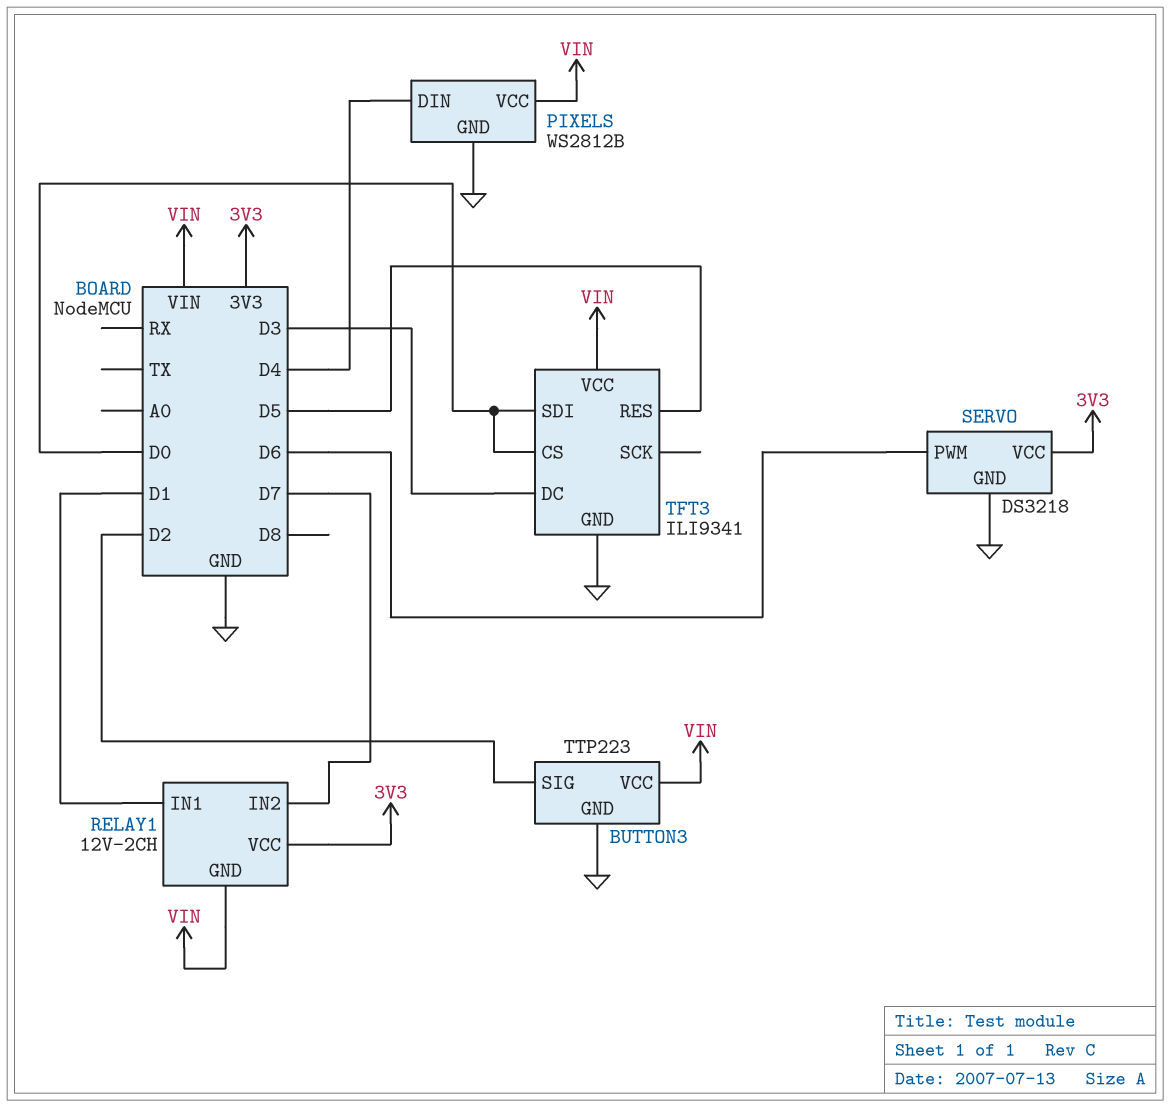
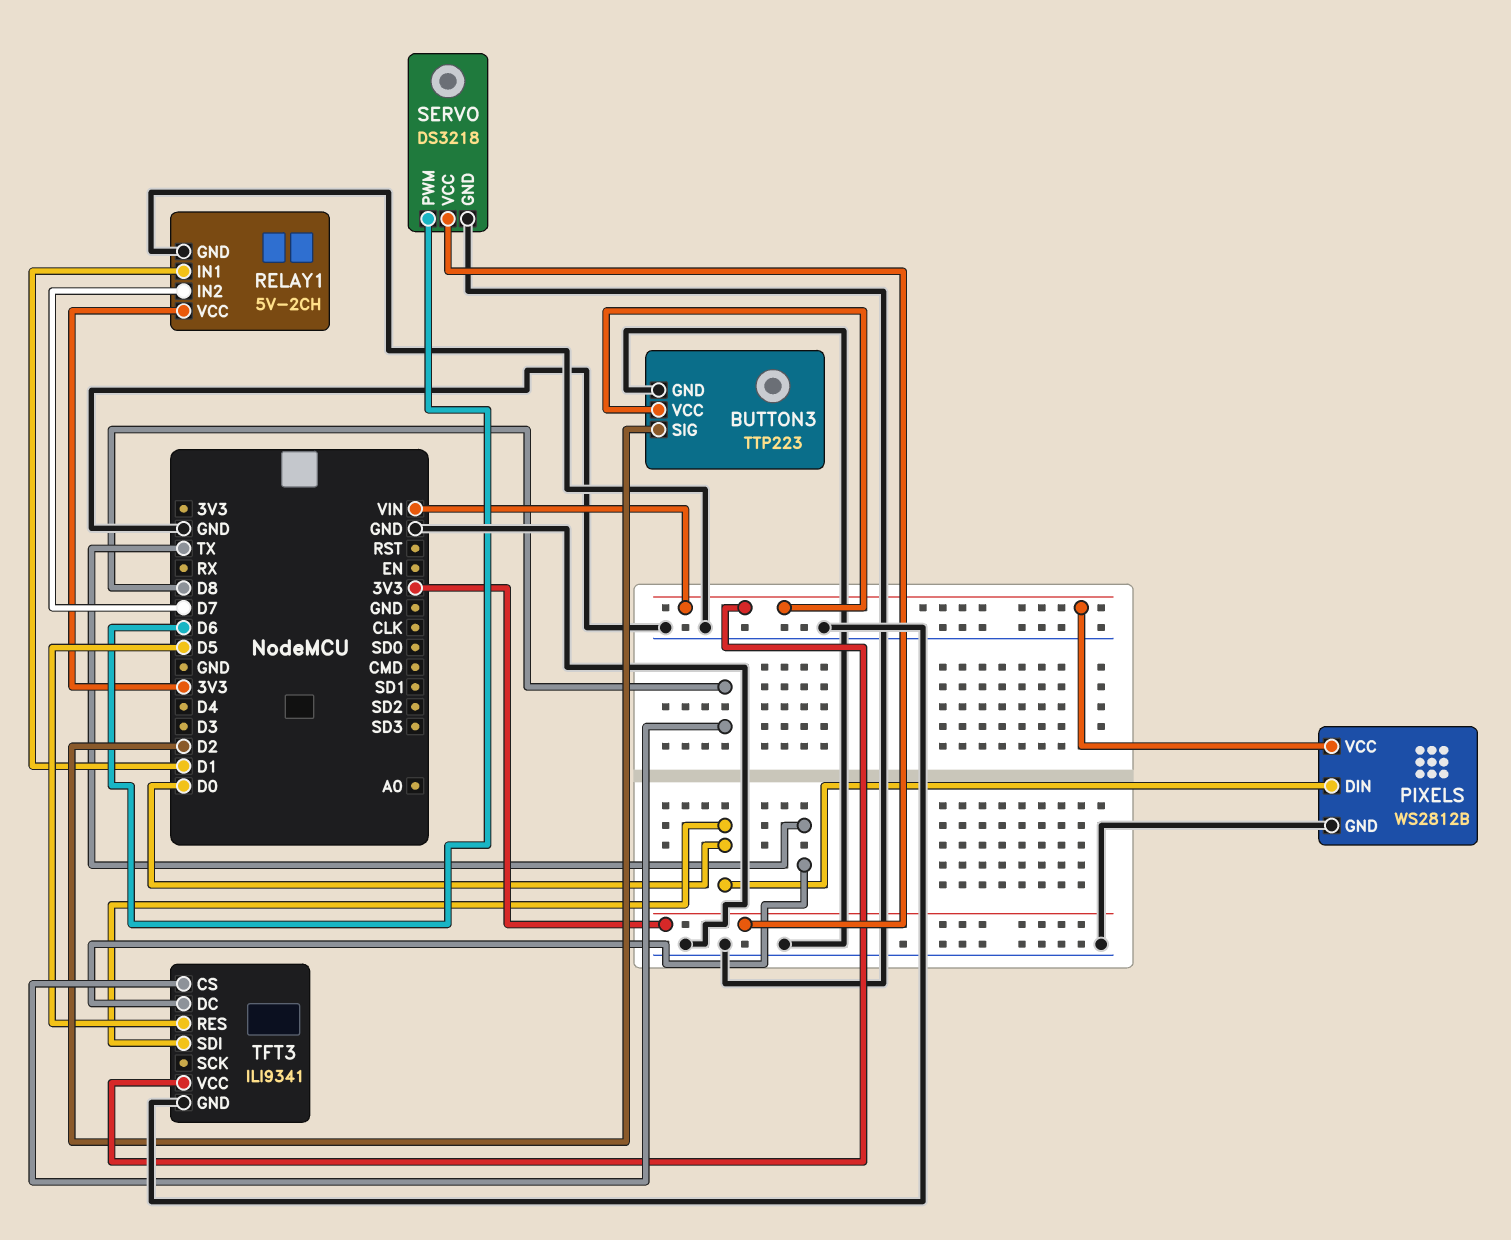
PIXELS pin DIN: D4 -> D0
RELAY1: 12V-2CH -> 5V-2CH
RELAY1 pin GND: VIN -> GND
TFT3 pin CS: D0 -> D8
TFT3 pin DC: D3 -> TX

